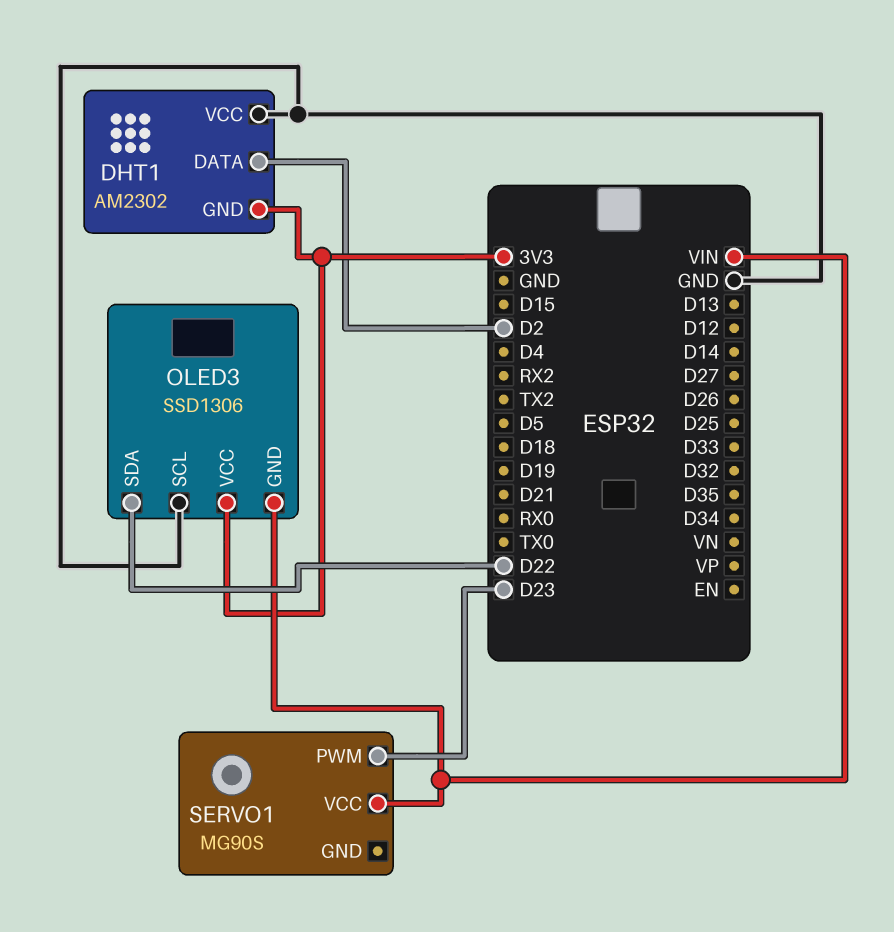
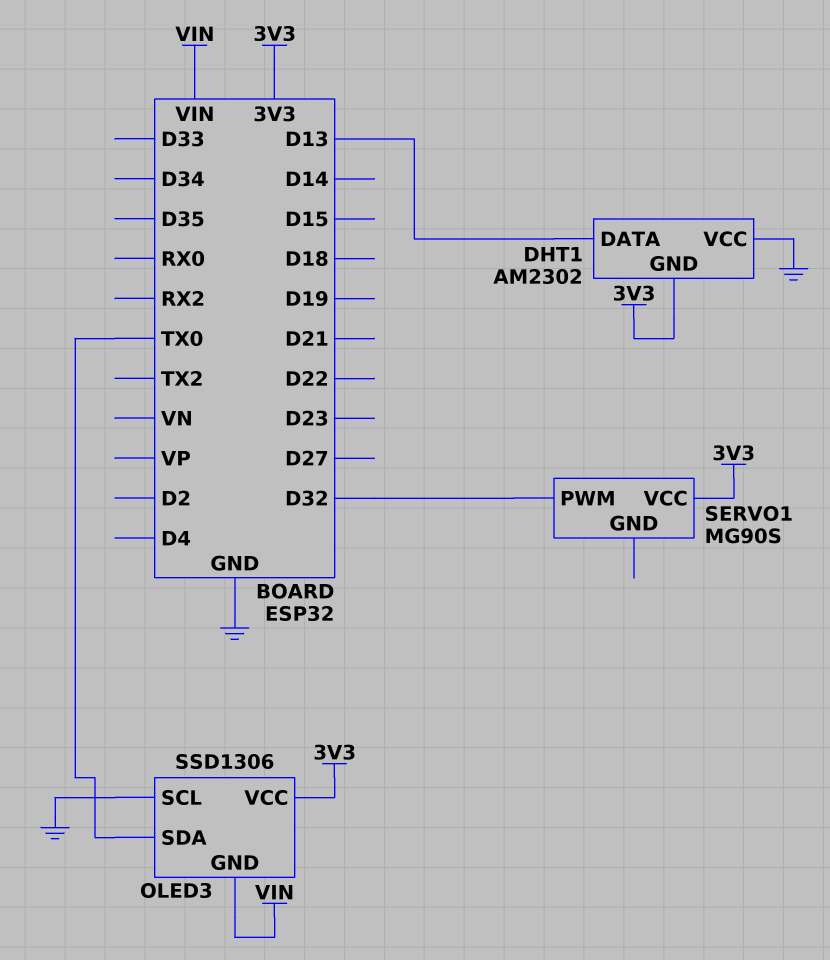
DHT1 pin DATA: D2 -> D13
OLED3 pin SDA: D22 -> TX0
SERVO1 pin PWM: D23 -> D32
SERVO1 pin VCC: VIN -> 3V3

